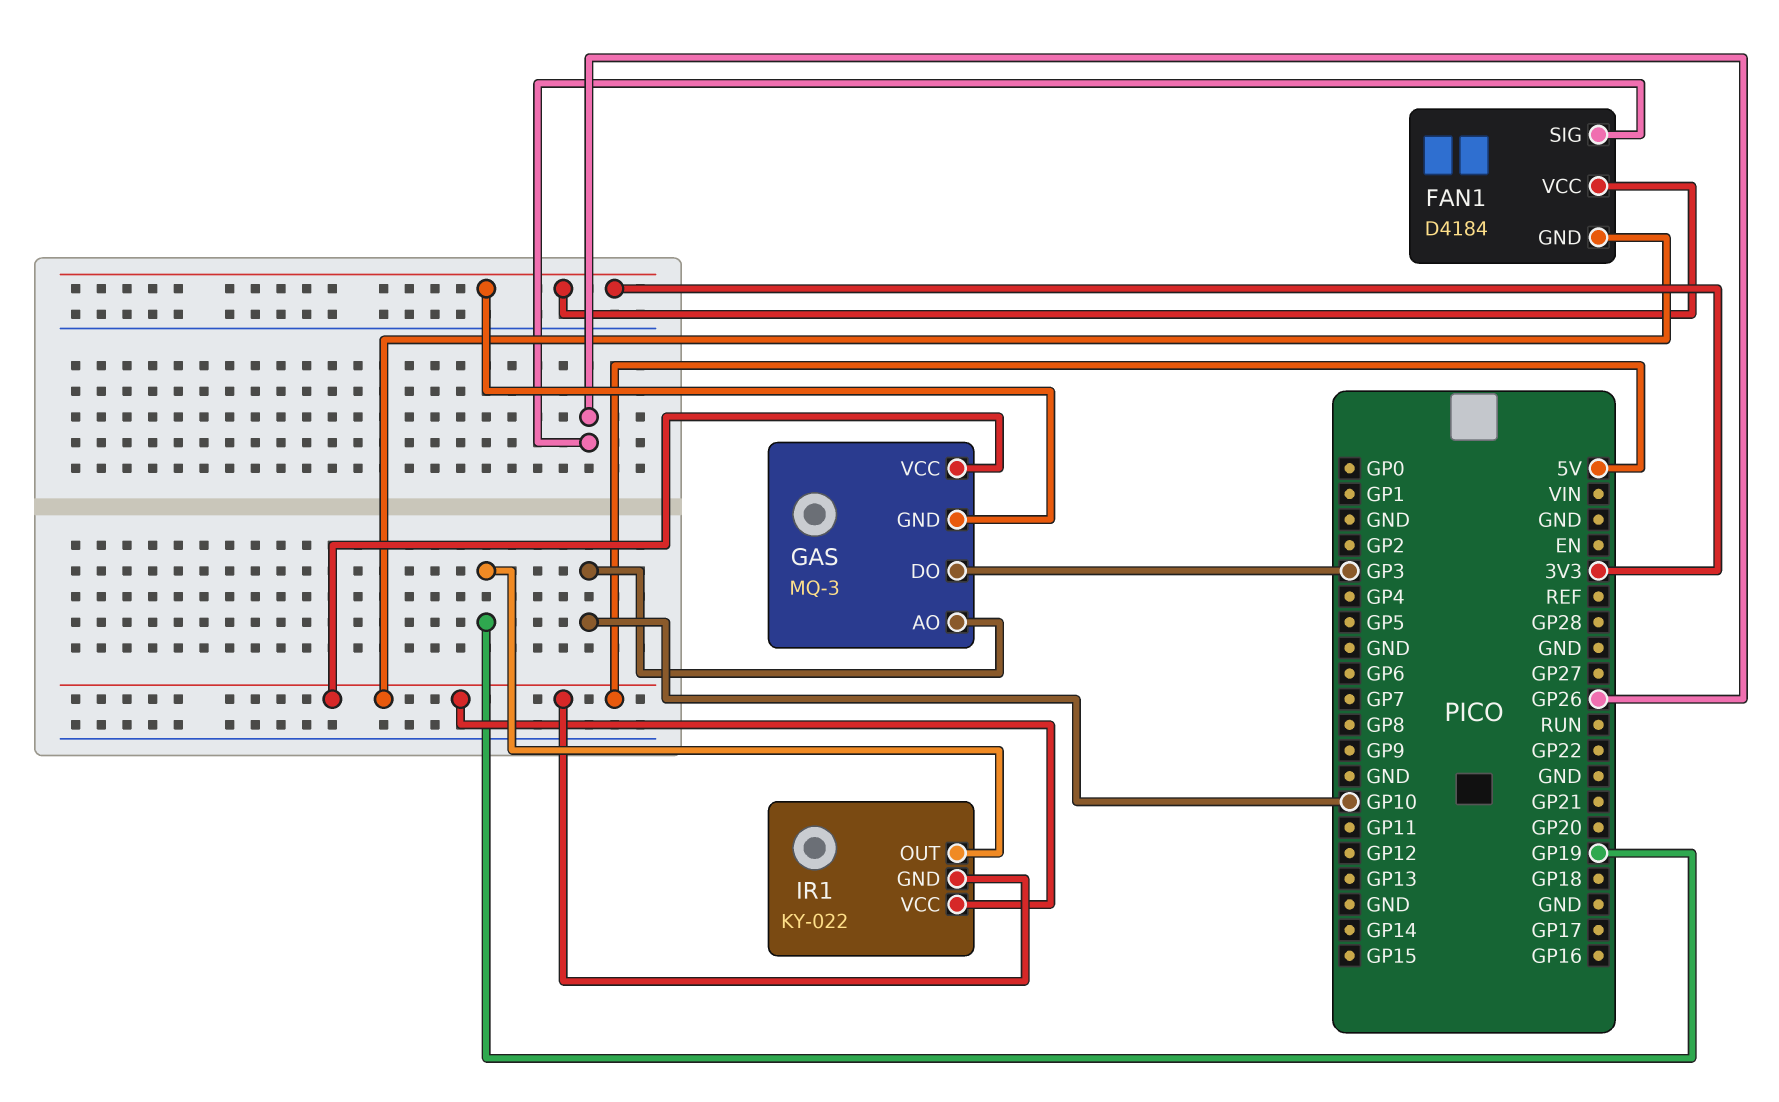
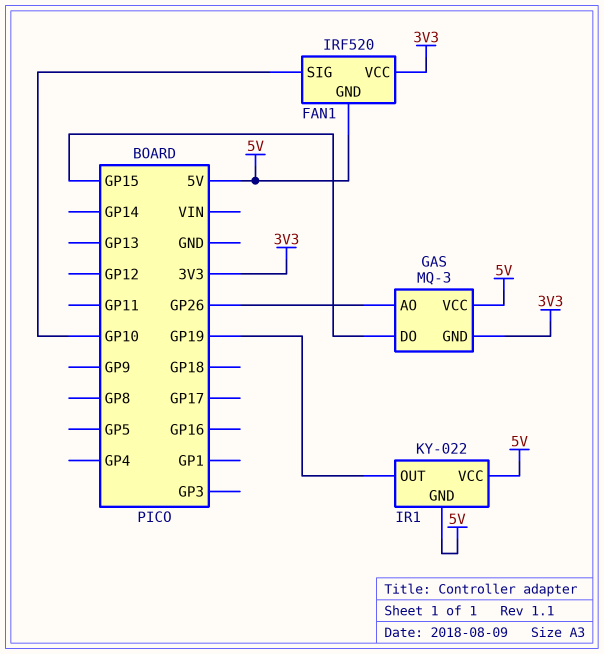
FAN1: D4184 -> IRF520
FAN1 pin SIG: GP26 -> GP10
GAS pin AO: GP10 -> GP26
GAS pin DO: GP3 -> GP15

